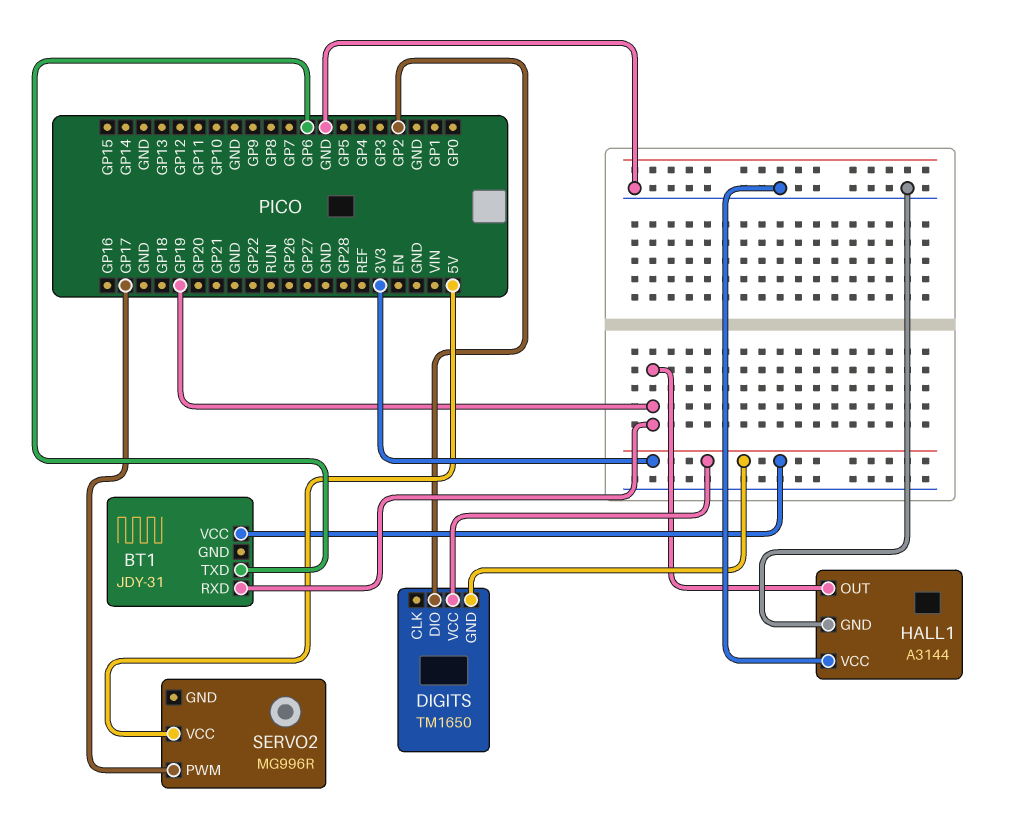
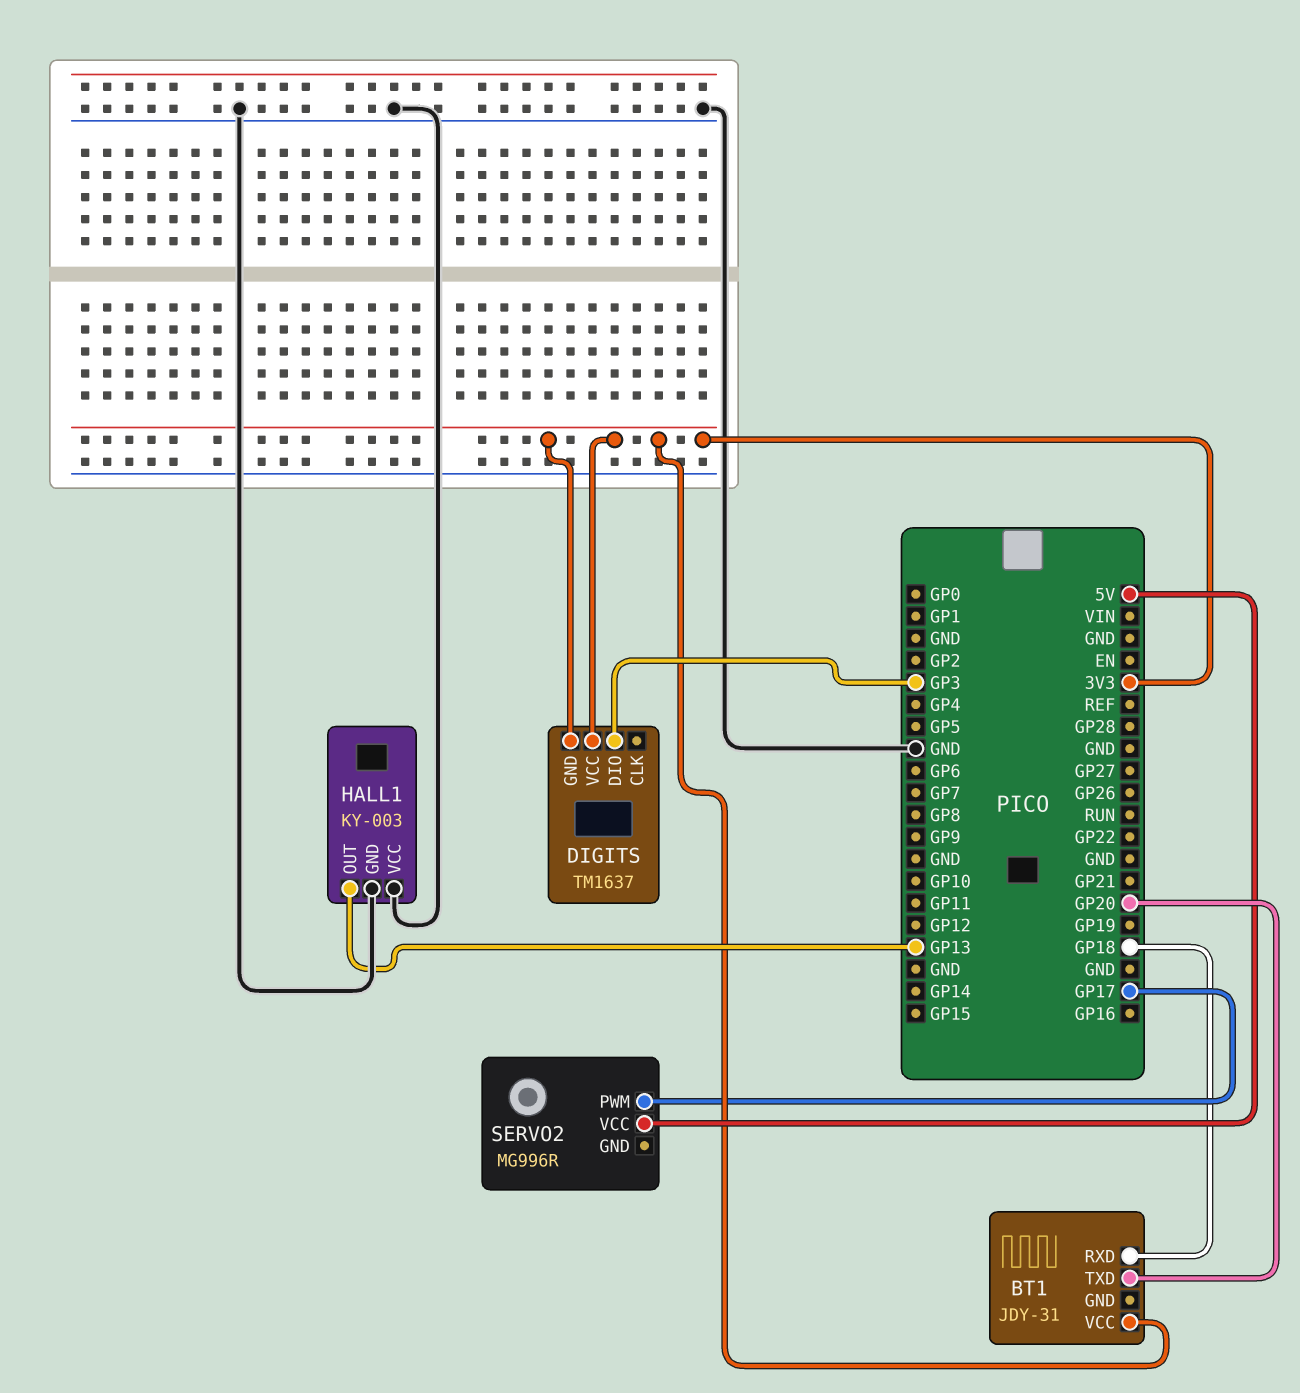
BT1 pin RXD: GP19 -> GP18
BT1 pin TXD: GP6 -> GP20
DIGITS: TM1650 -> TM1637
DIGITS pin DIO: GP2 -> GP3
HALL1: A3144 -> KY-003
HALL1 pin OUT: GP19 -> GP13

